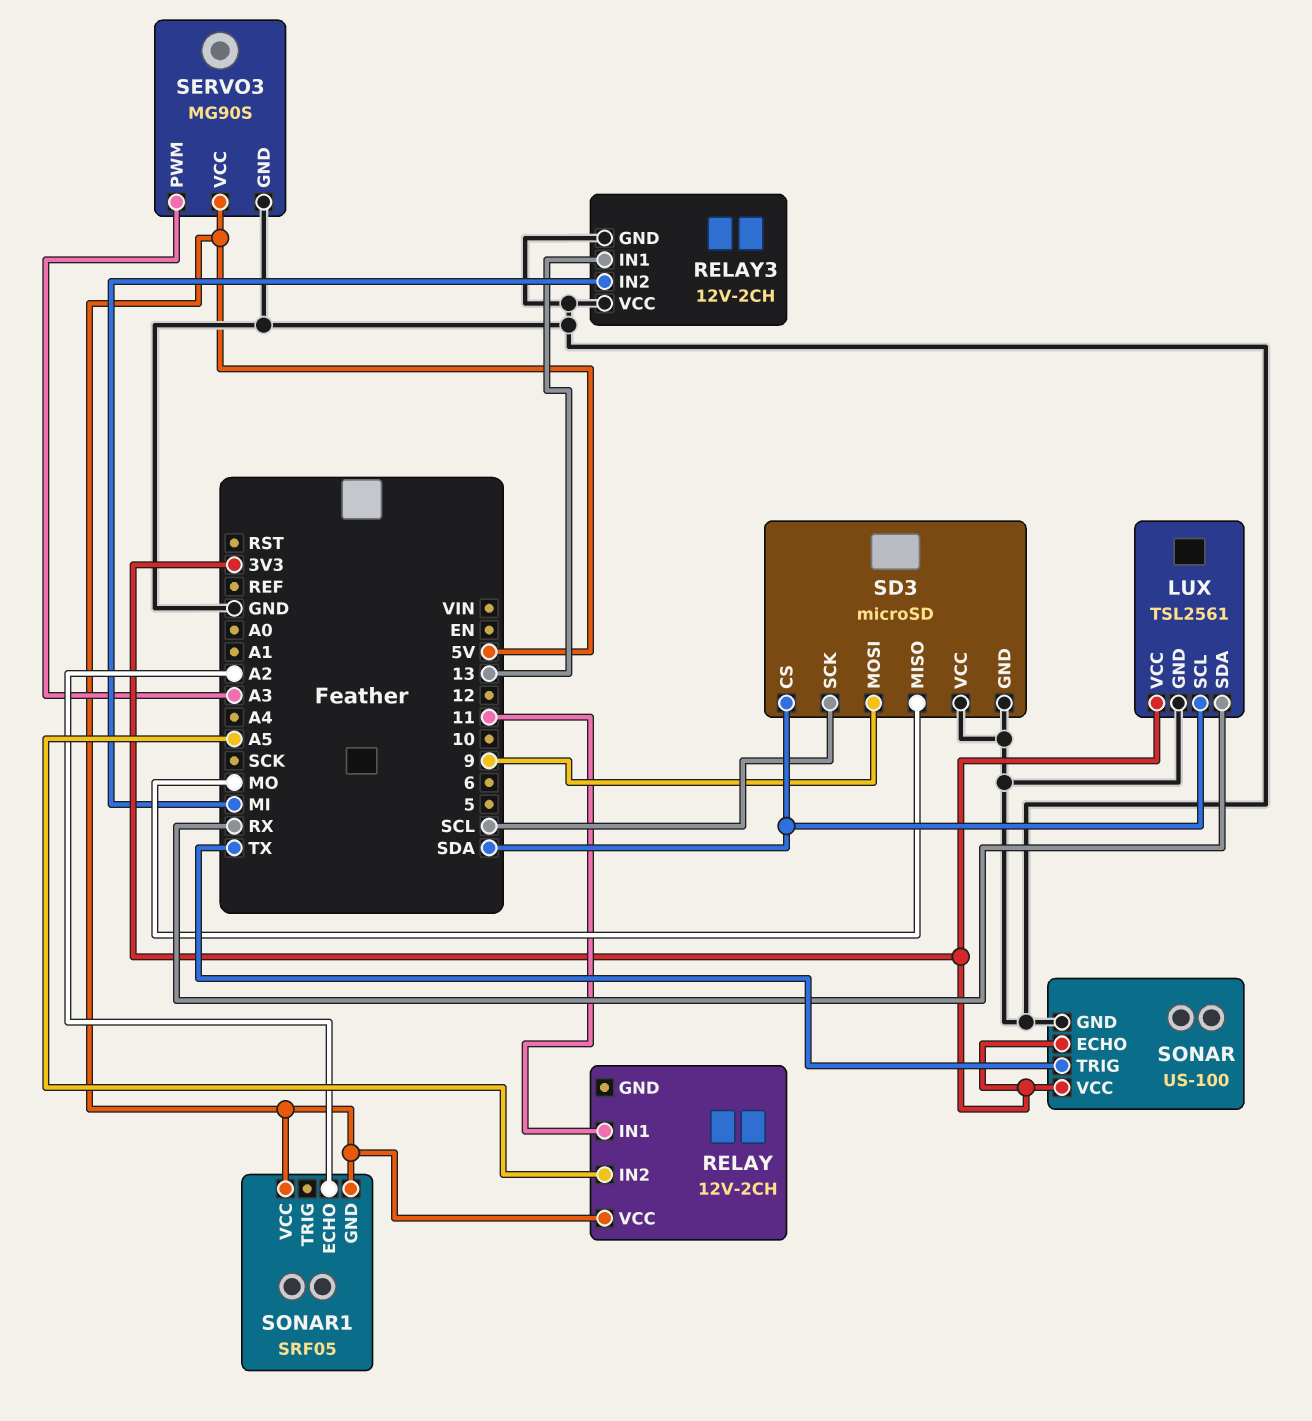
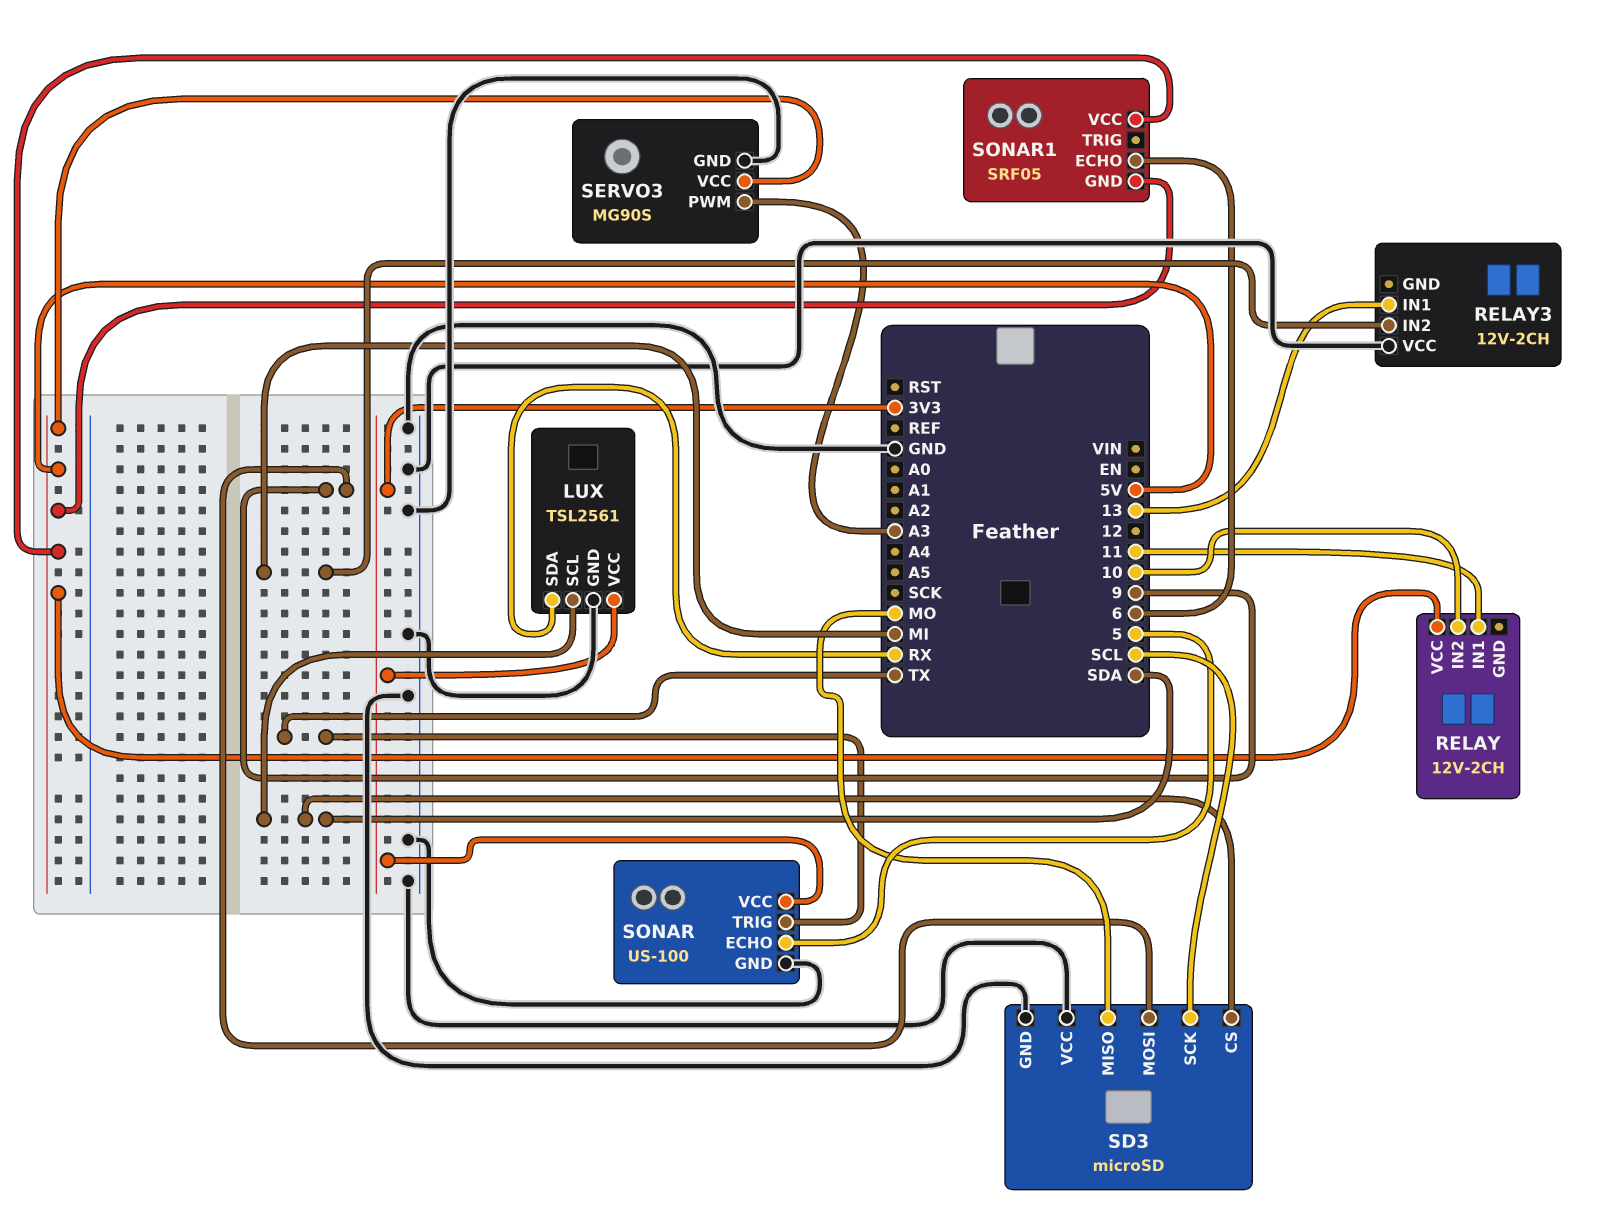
RELAY pin IN2: A5 -> 10
RELAY3 pin GND: GND -> none
SONAR pin ECHO: 3V3 -> 5
SONAR1 pin ECHO: A2 -> 6

